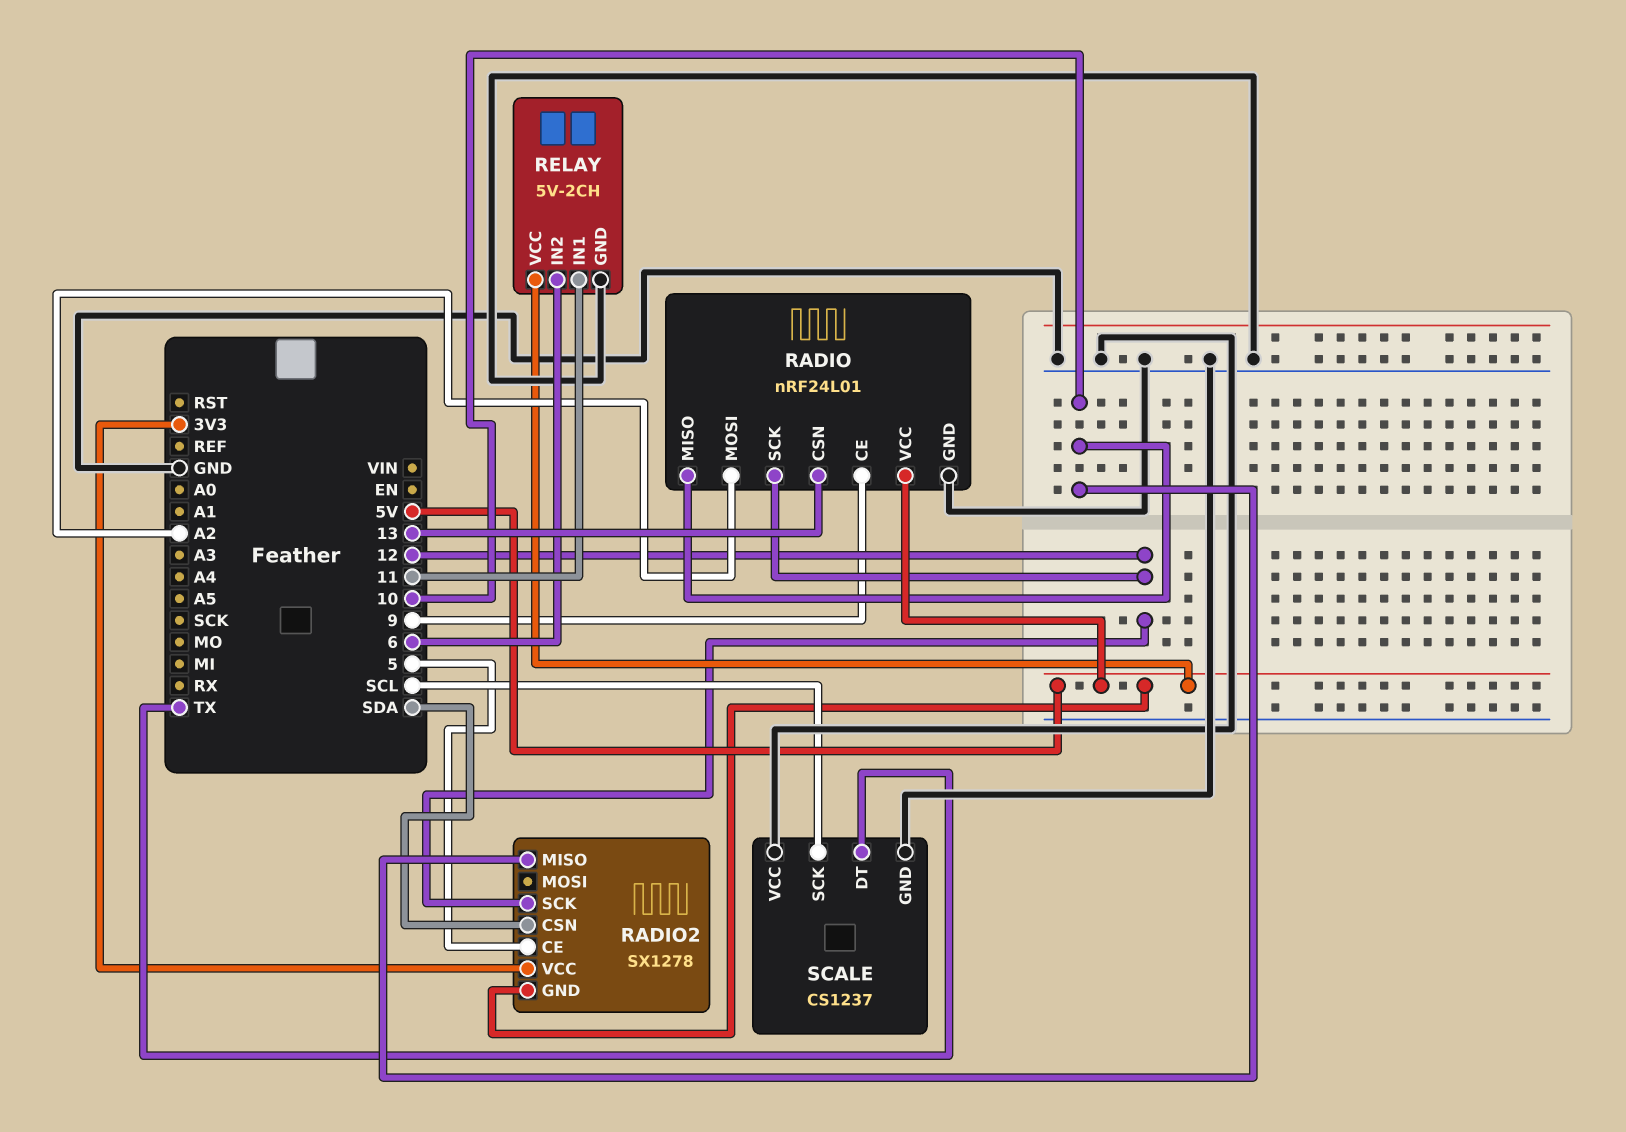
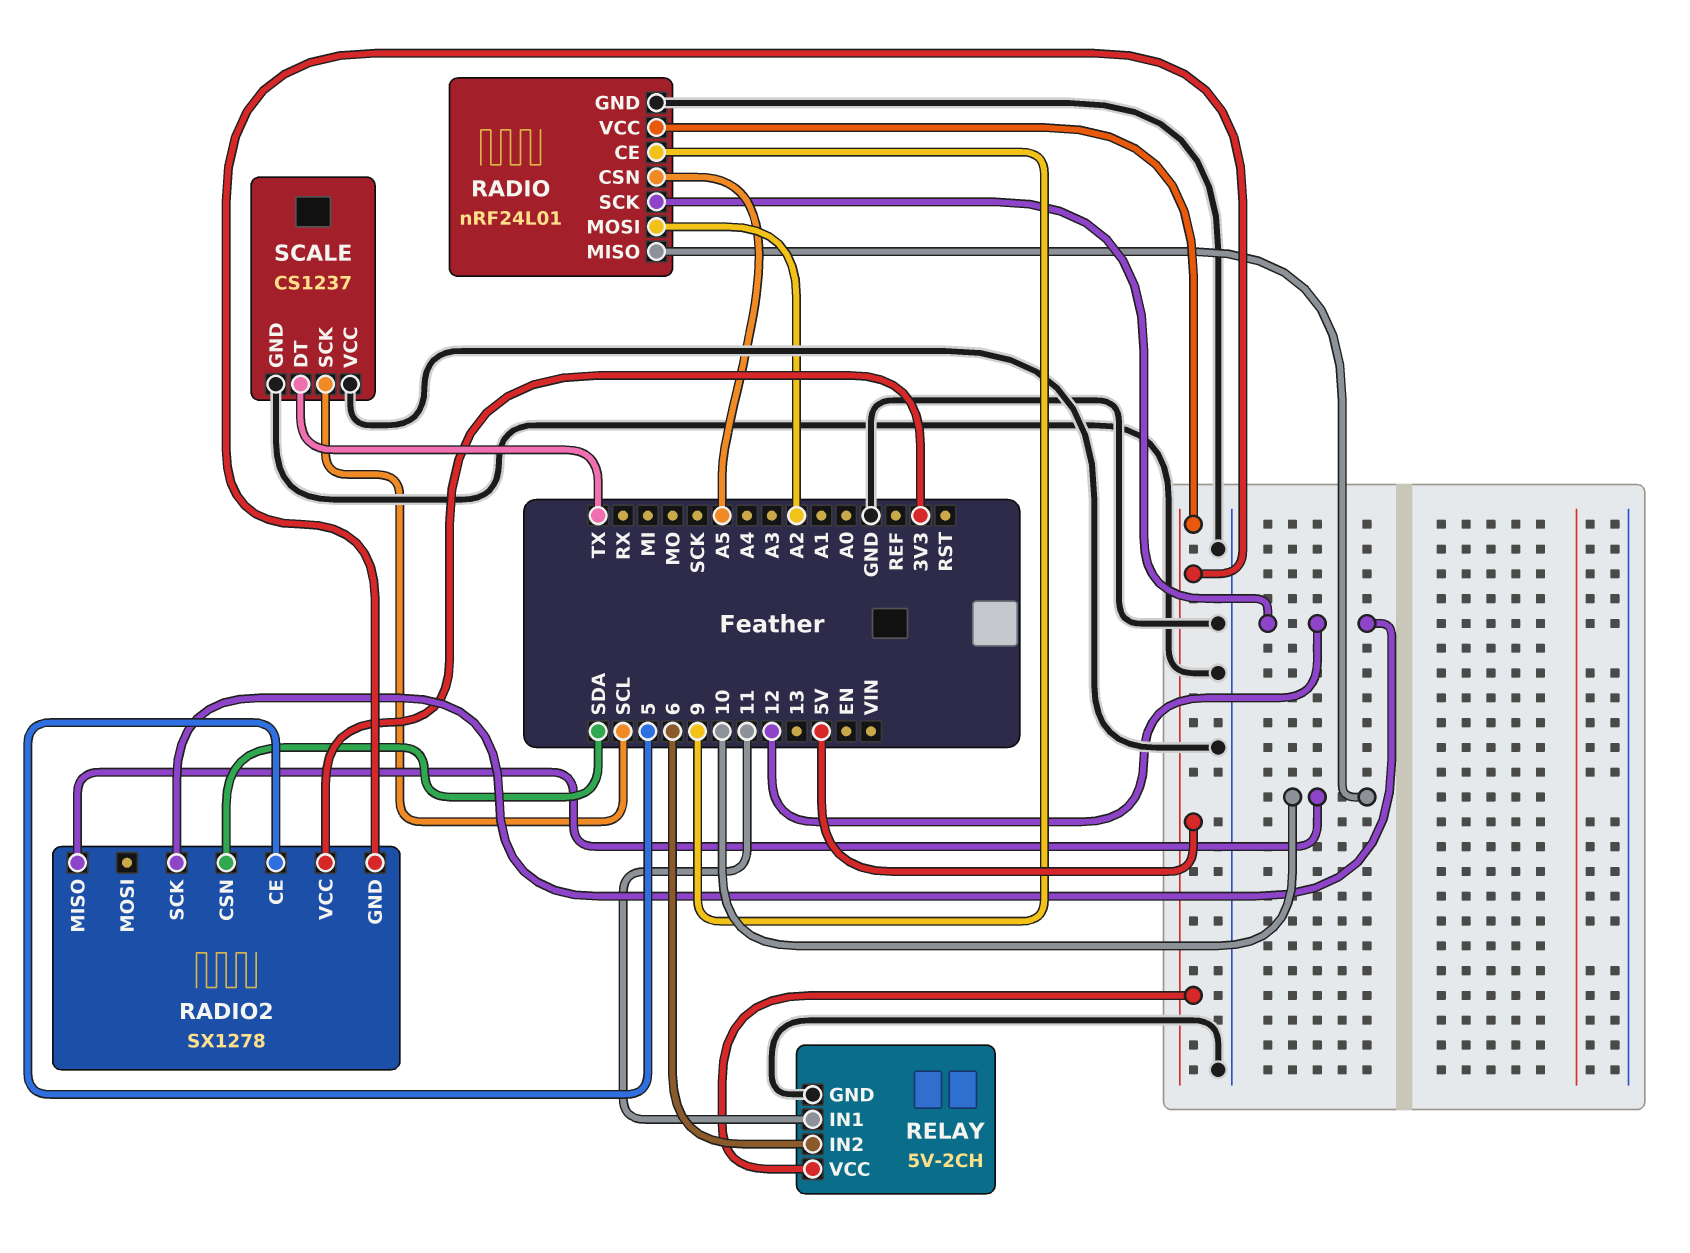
RADIO pin CSN: 13 -> A5

